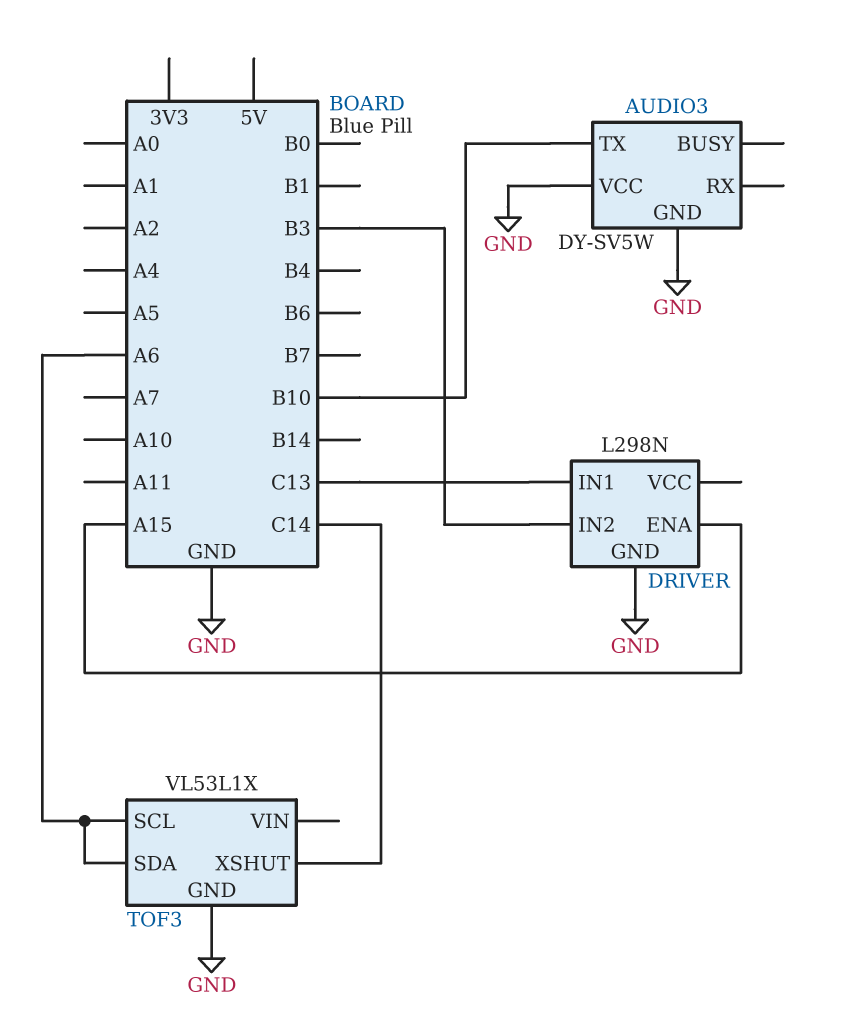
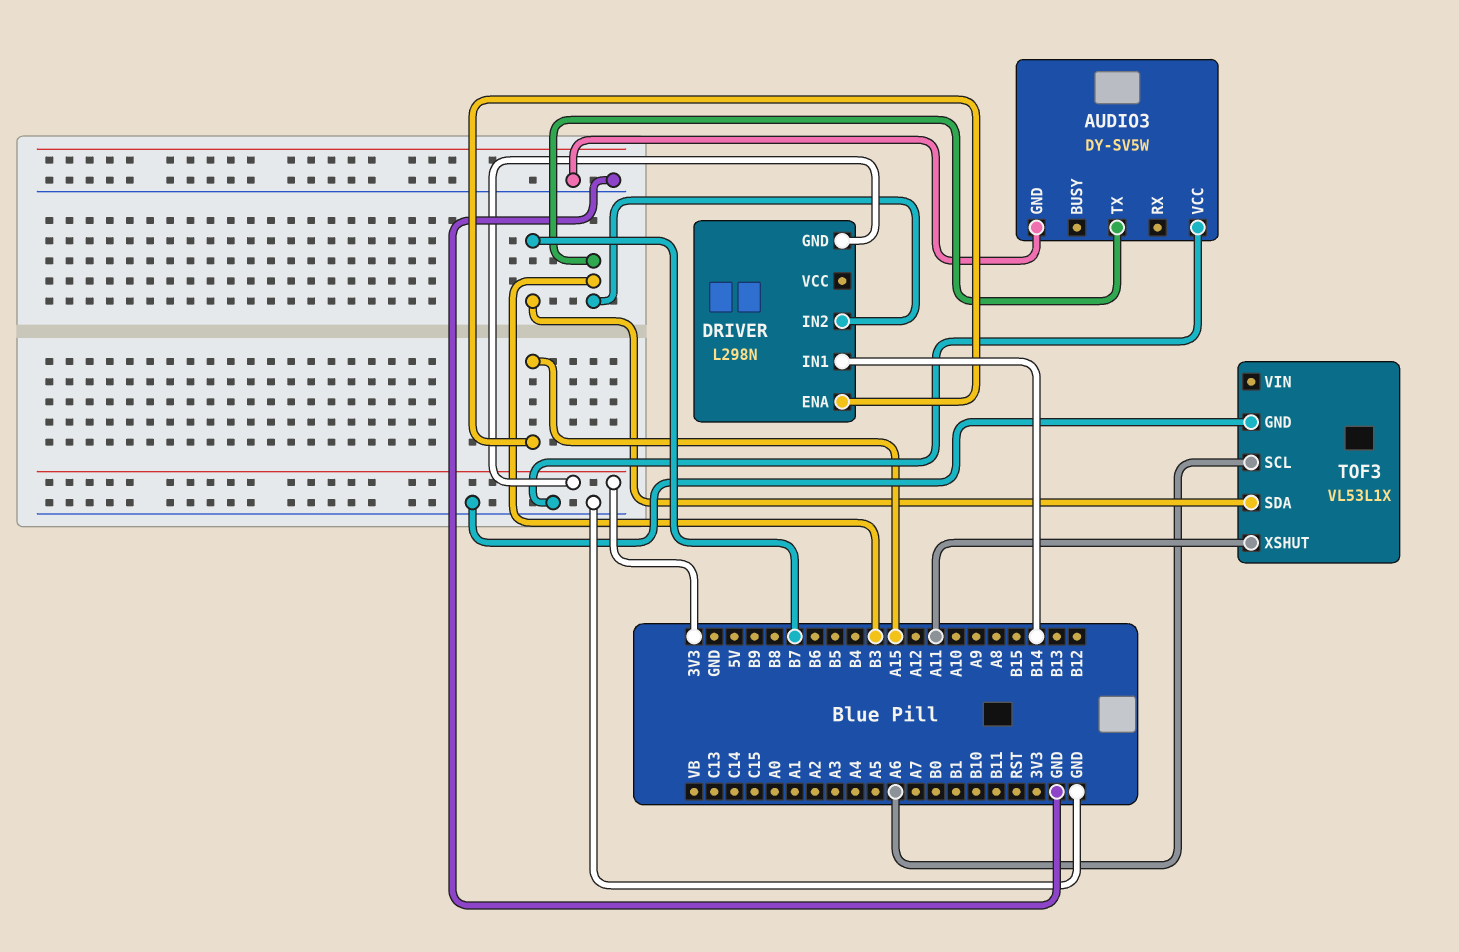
AUDIO3 pin TX: B10 -> B3
DRIVER pin GND: GND -> 3V3
DRIVER pin IN1: C13 -> B14
TOF3 pin SDA: A6 -> B7
TOF3 pin XSHUT: C14 -> A11

